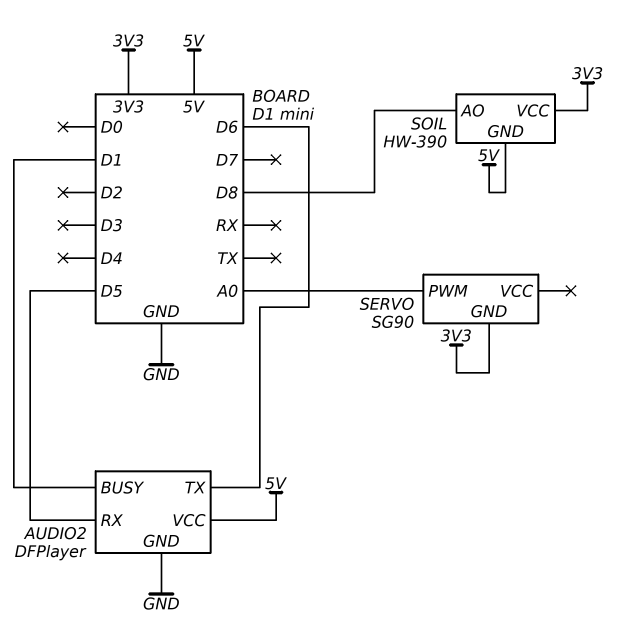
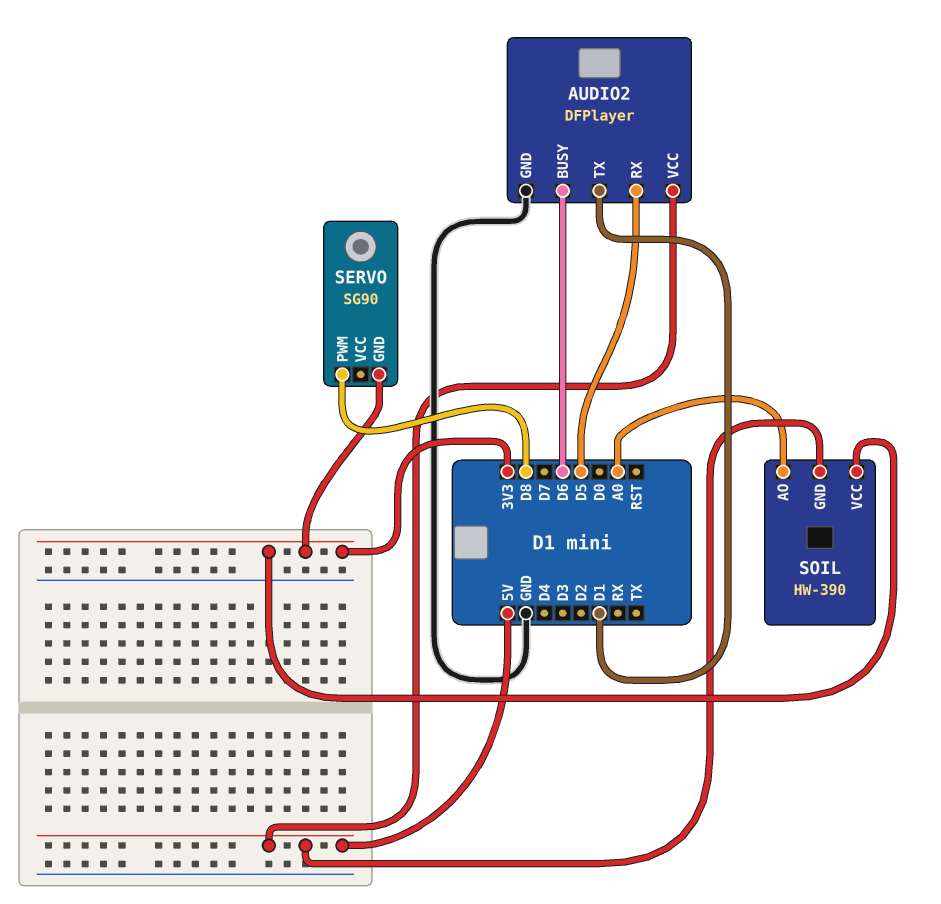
AUDIO2 pin BUSY: D1 -> D6
AUDIO2 pin TX: D6 -> D1
SERVO pin PWM: A0 -> D8
SOIL pin AO: D8 -> A0

